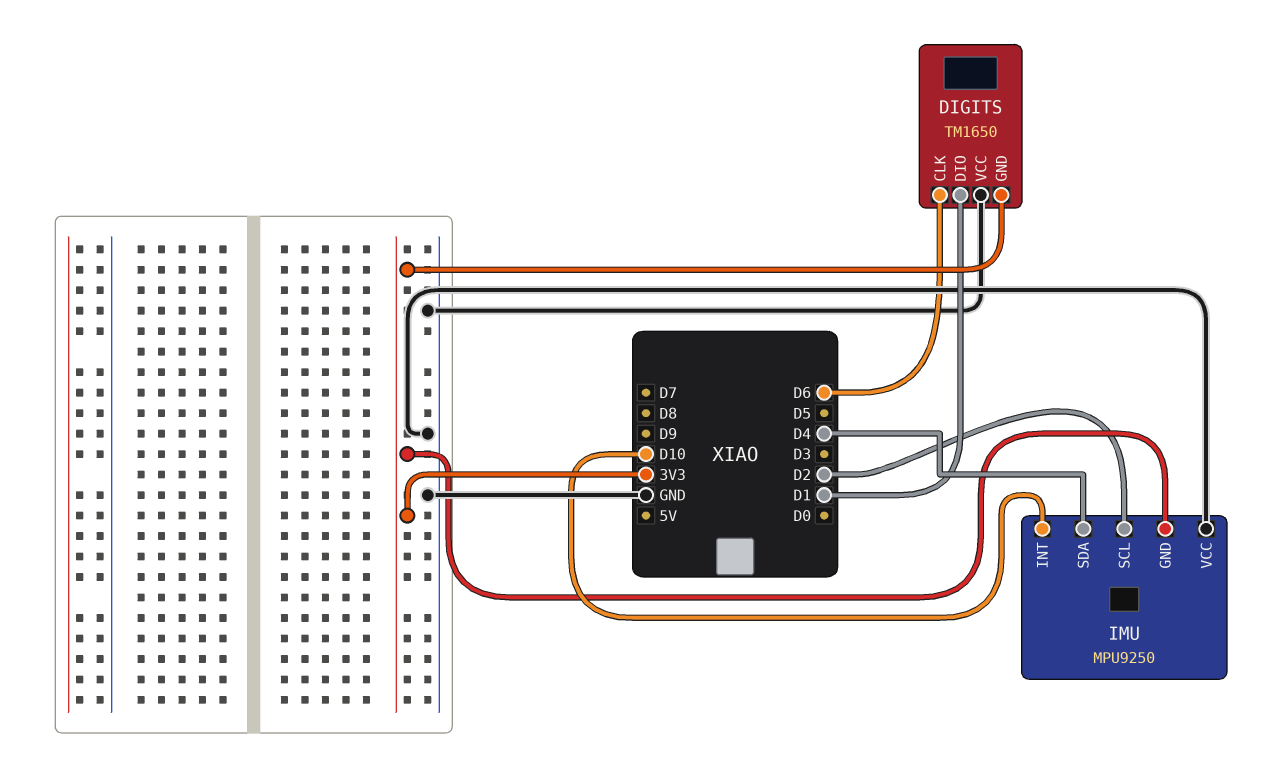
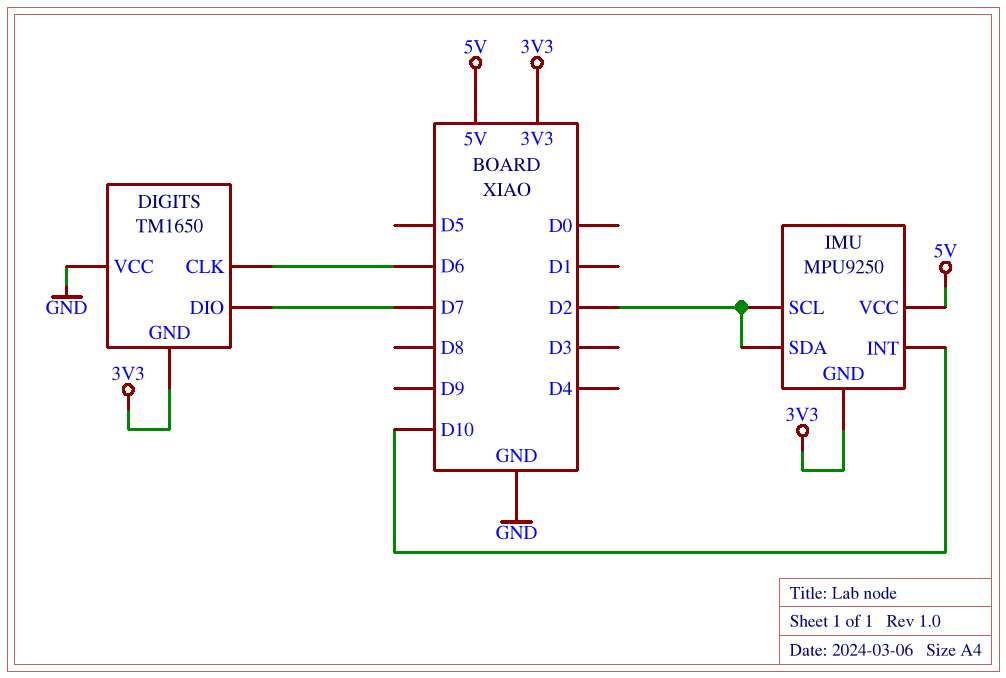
DIGITS pin DIO: D1 -> D7
IMU pin SDA: D4 -> D2
IMU pin VCC: GND -> 5V

